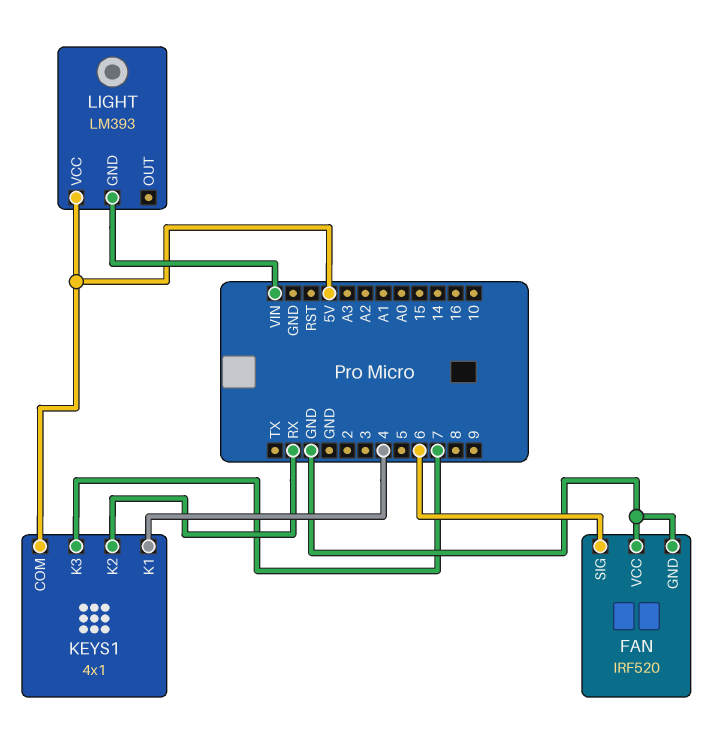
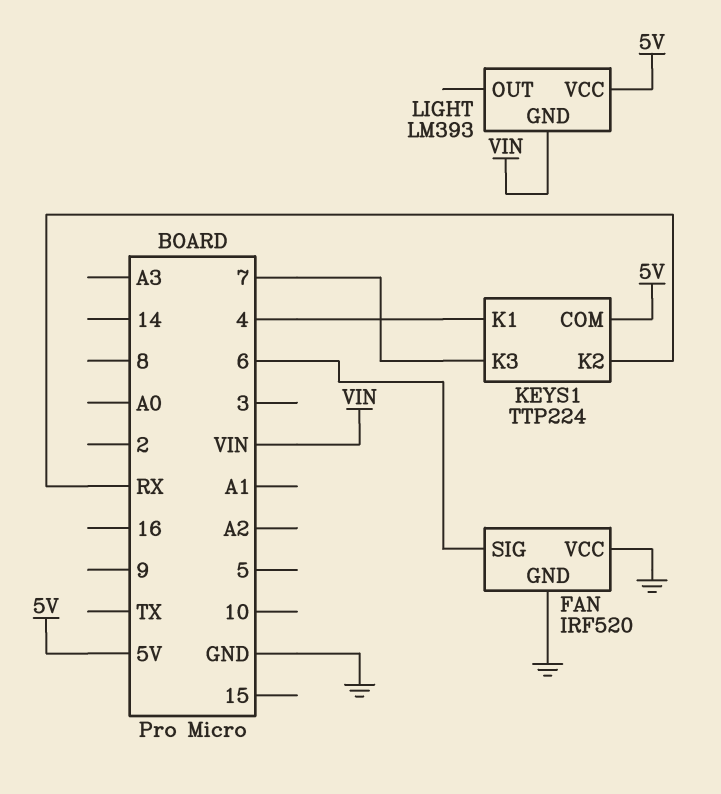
KEYS1: 4x1 -> TTP224

